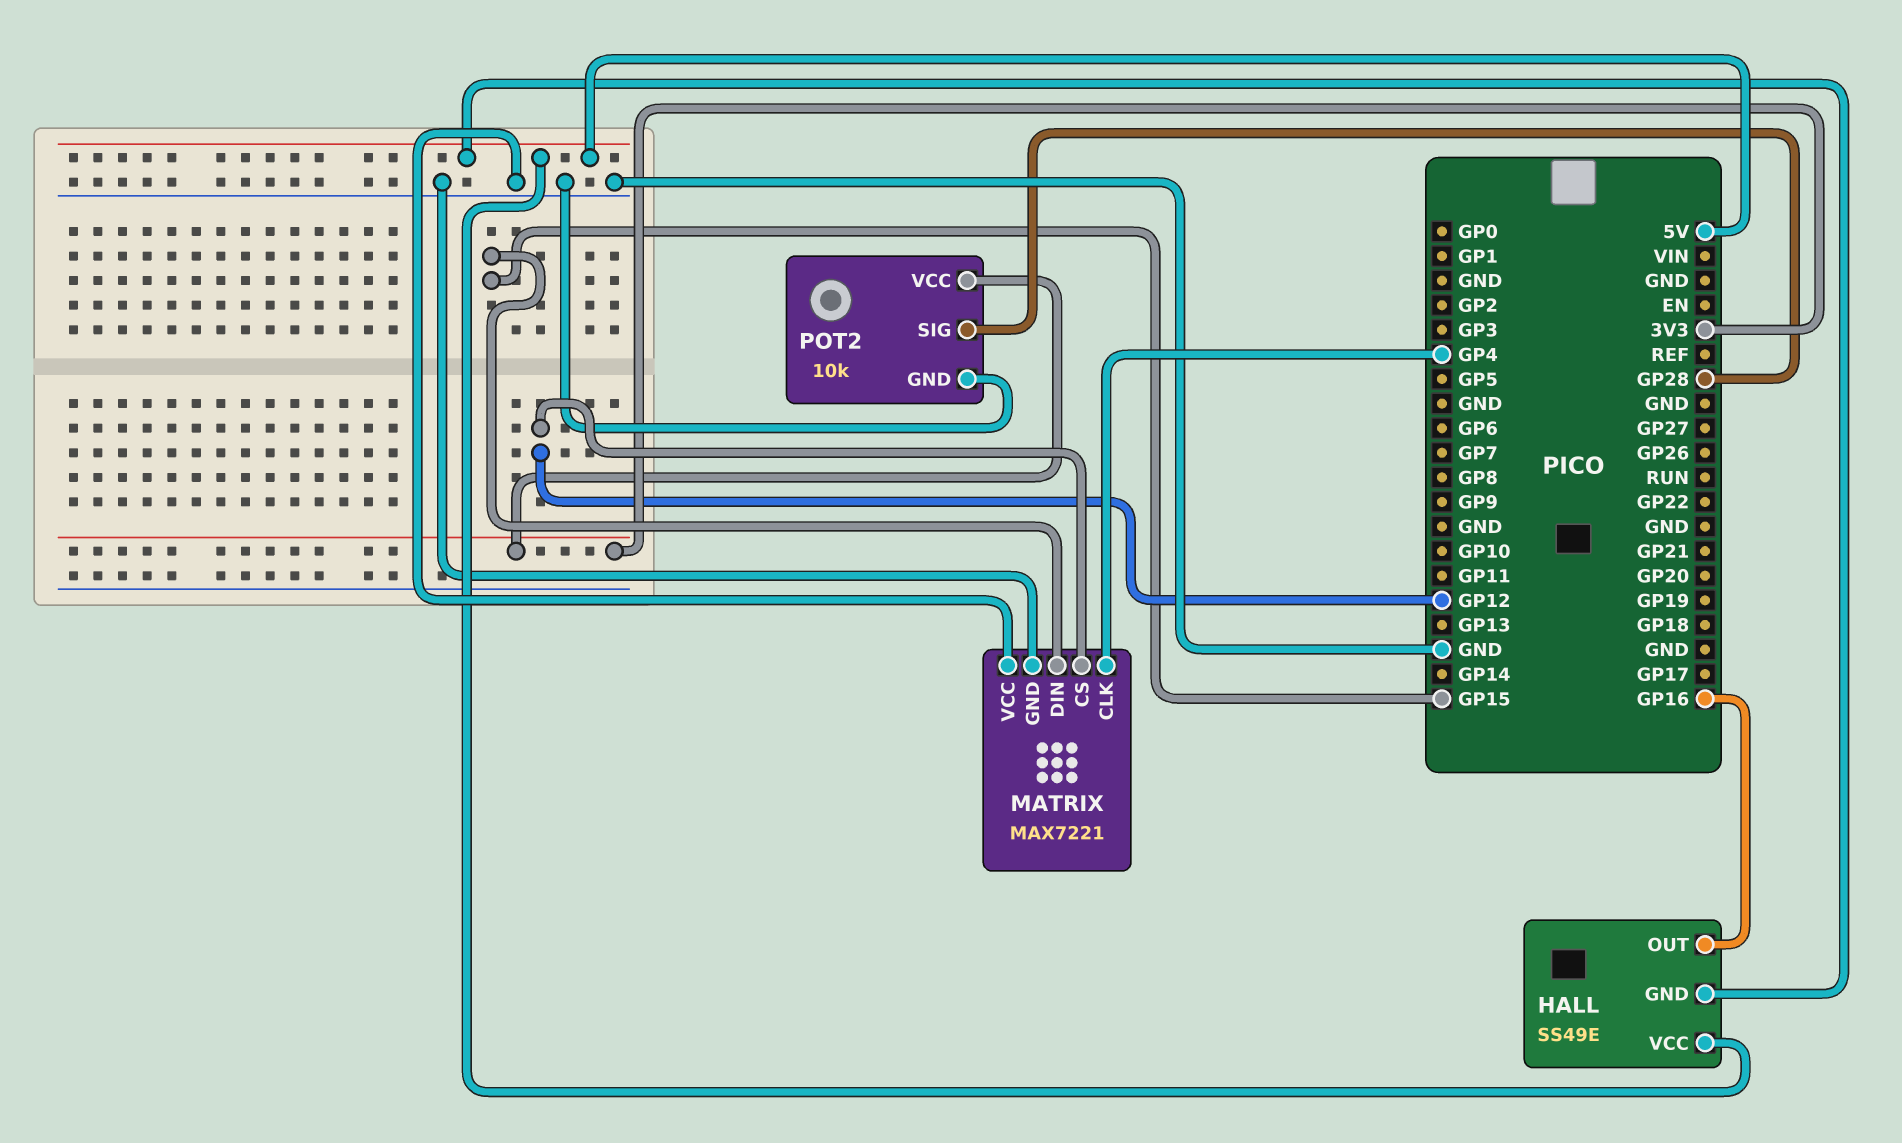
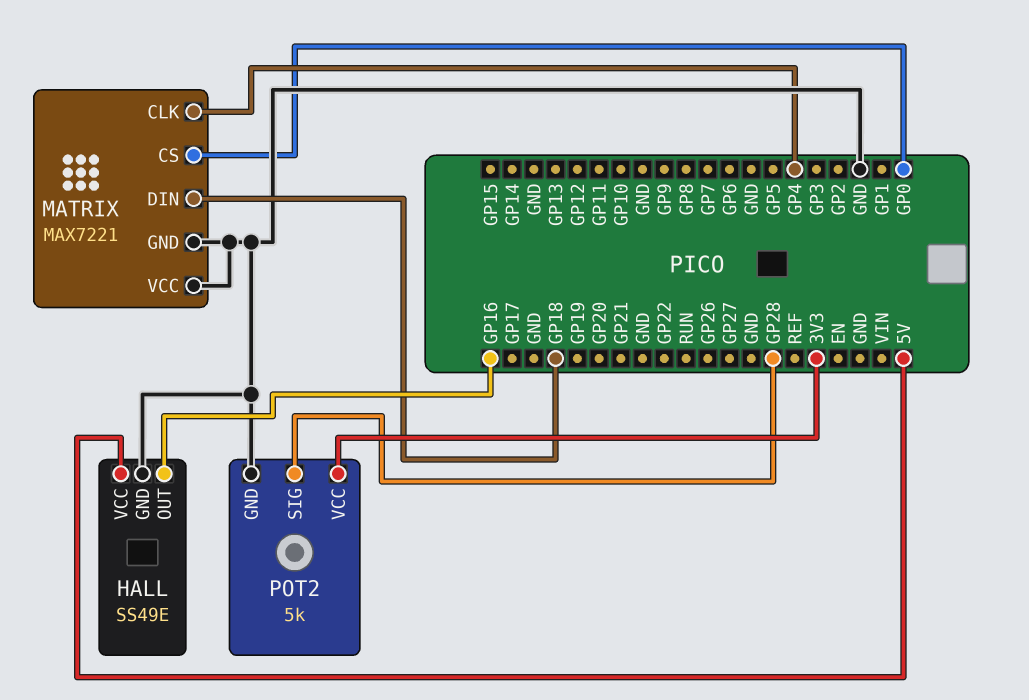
HALL pin GND: 5V -> GND
MATRIX pin CS: GP12 -> GP0
MATRIX pin DIN: GP15 -> GP18
POT2: 10k -> 5k

